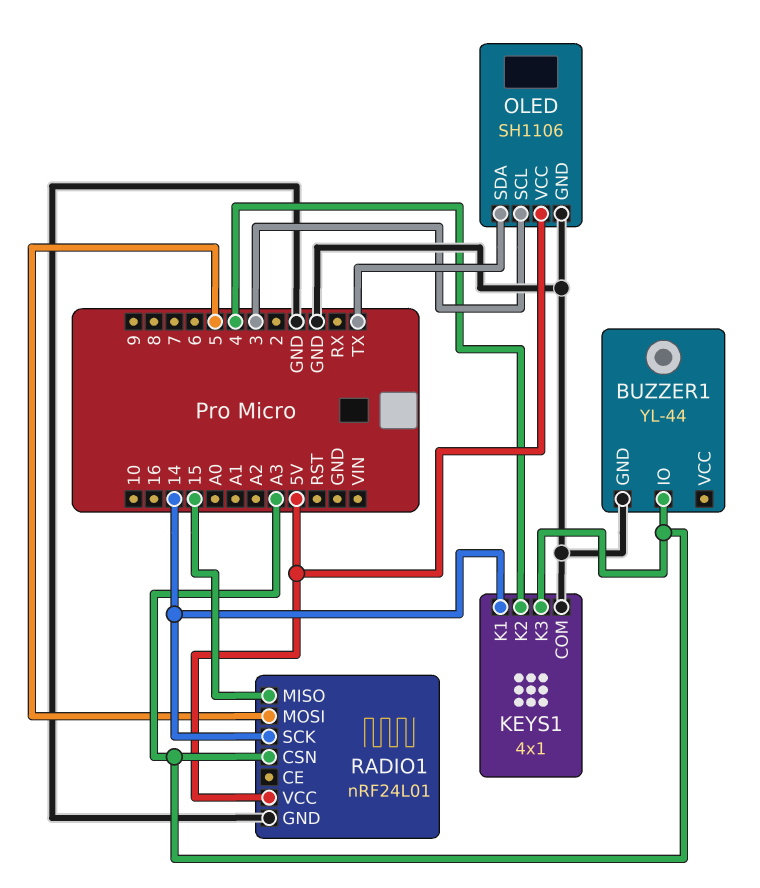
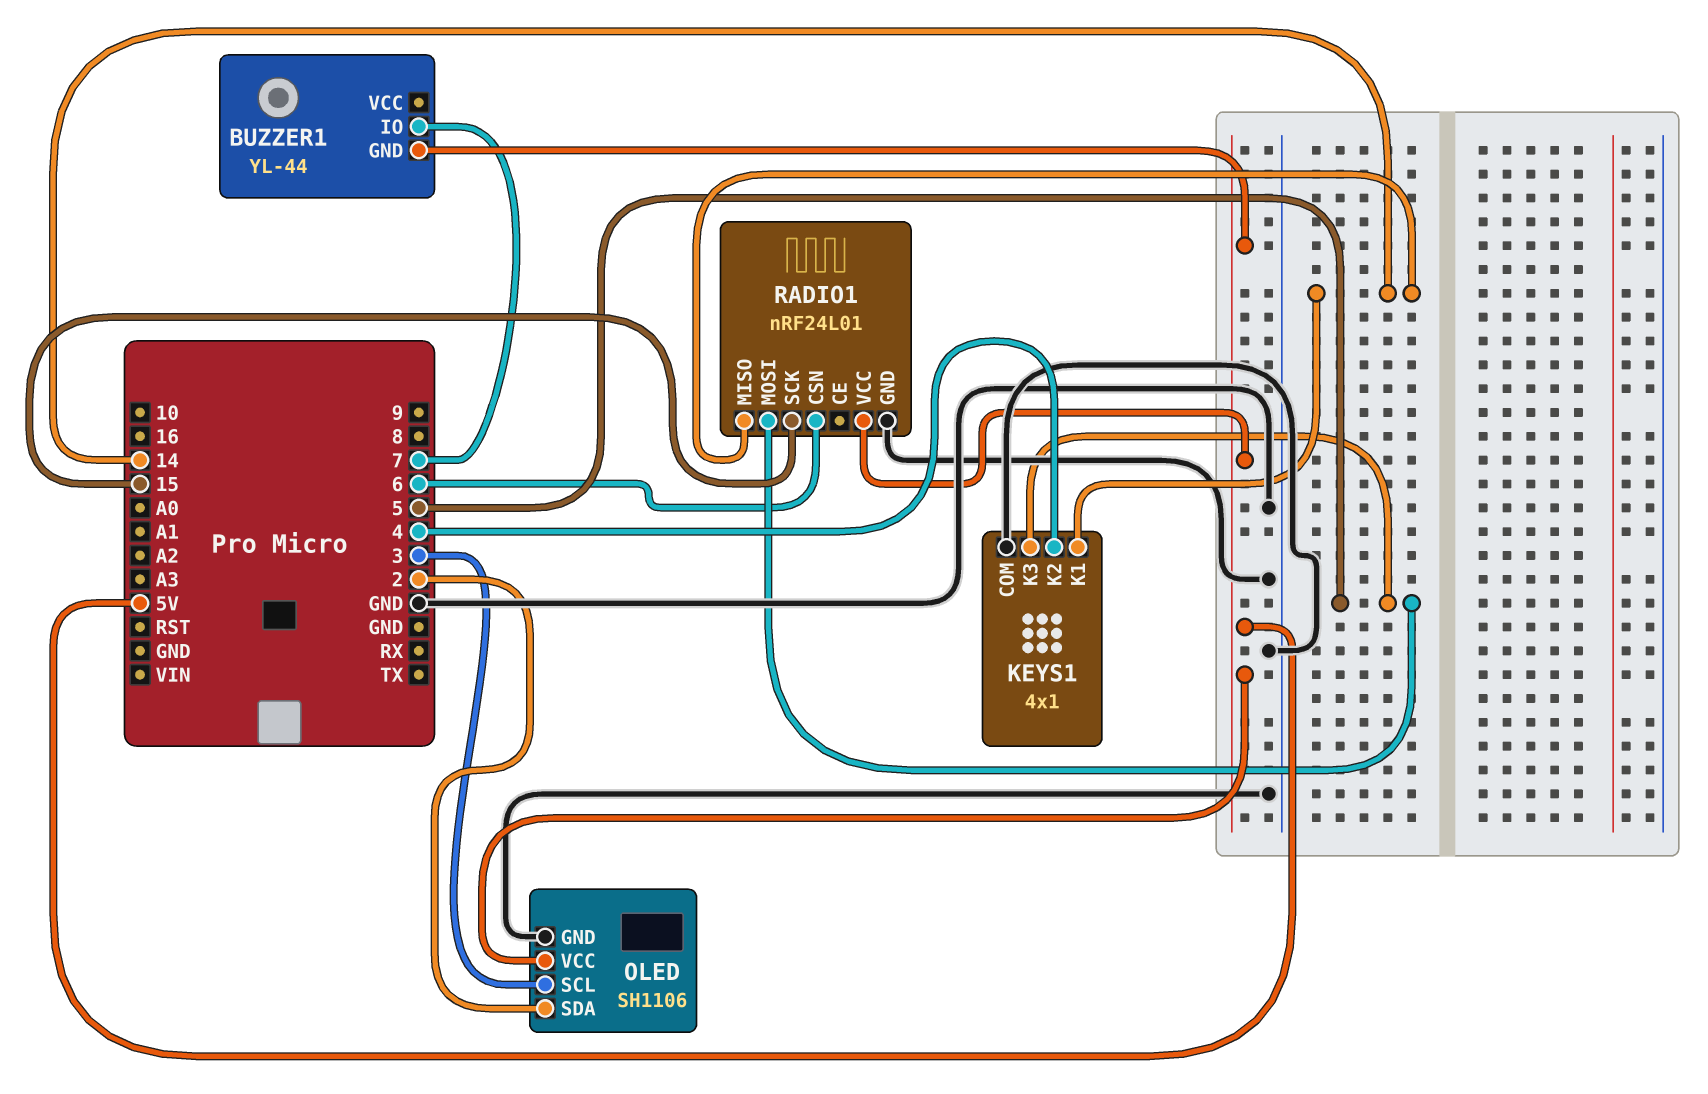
BUZZER1 pin GND: GND -> 5V
BUZZER1 pin IO: A3 -> 7
KEYS1 pin K3: A3 -> 5
OLED pin SDA: TX -> 2
RADIO1 pin CSN: A3 -> 6
RADIO1 pin MISO: 15 -> 14
RADIO1 pin SCK: 14 -> 15

